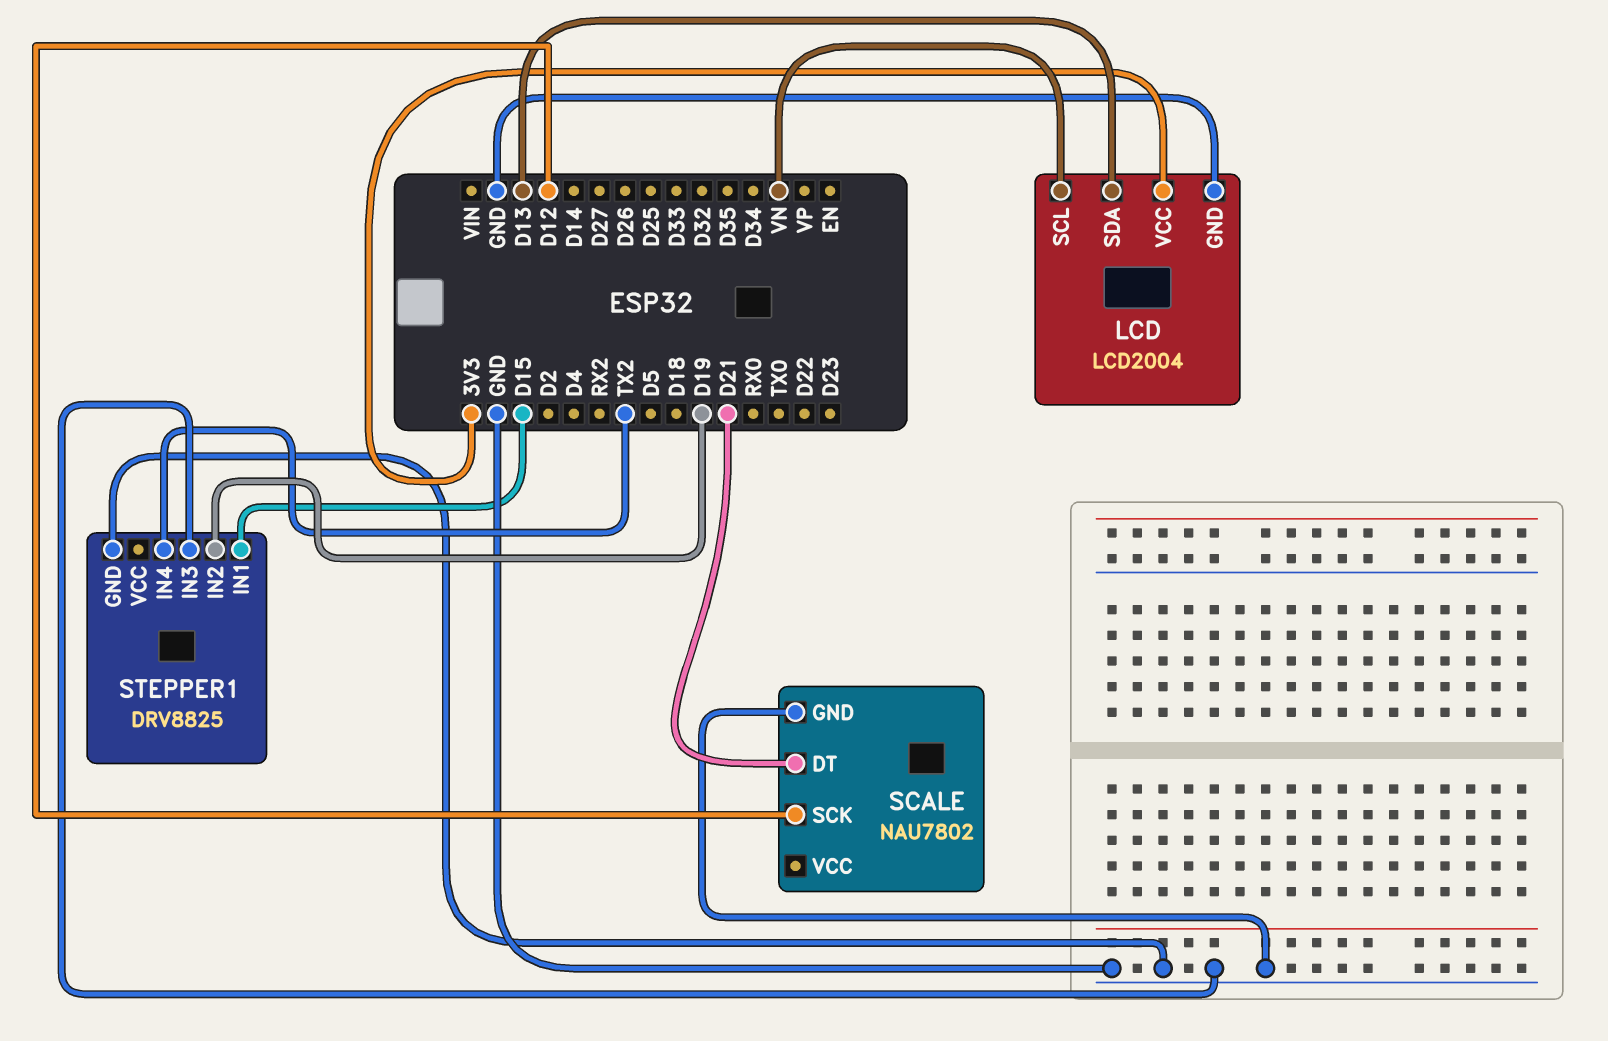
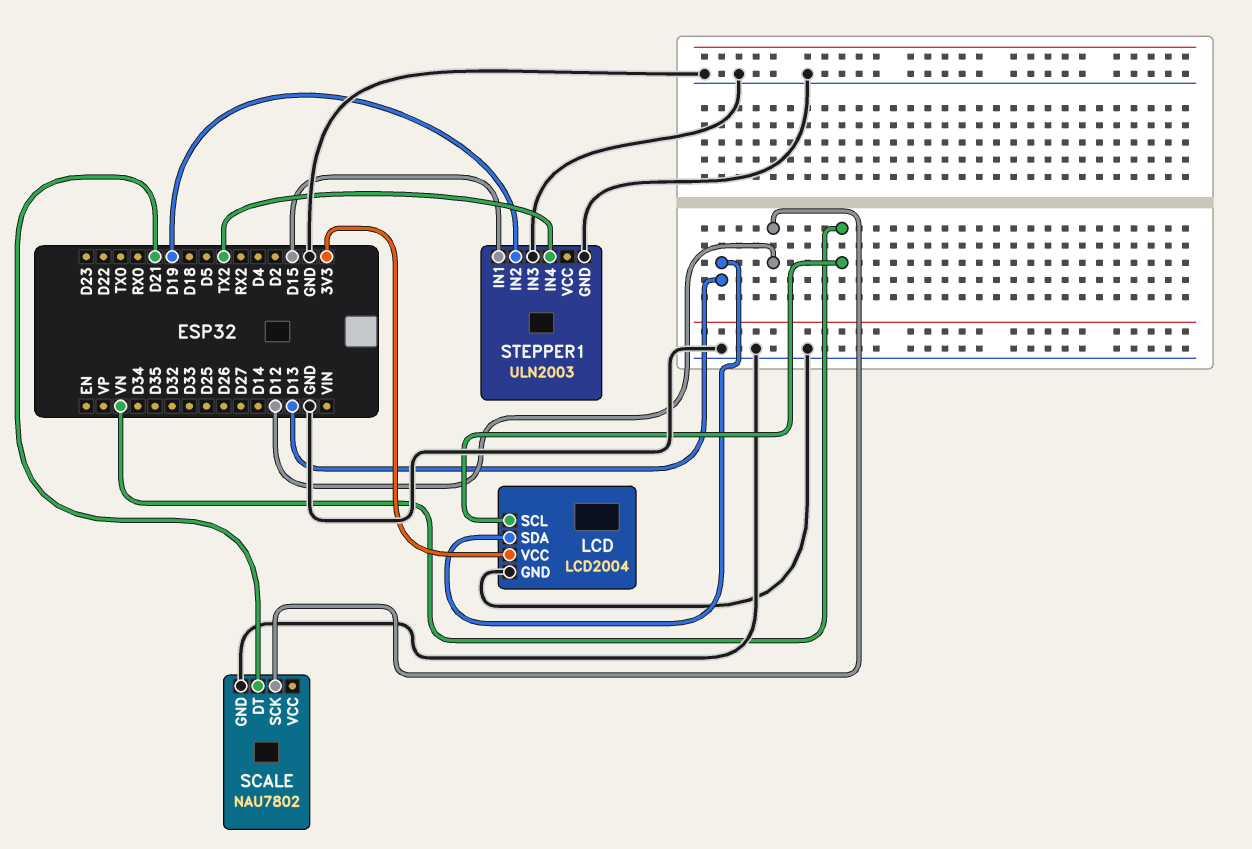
STEPPER1: DRV8825 -> ULN2003

